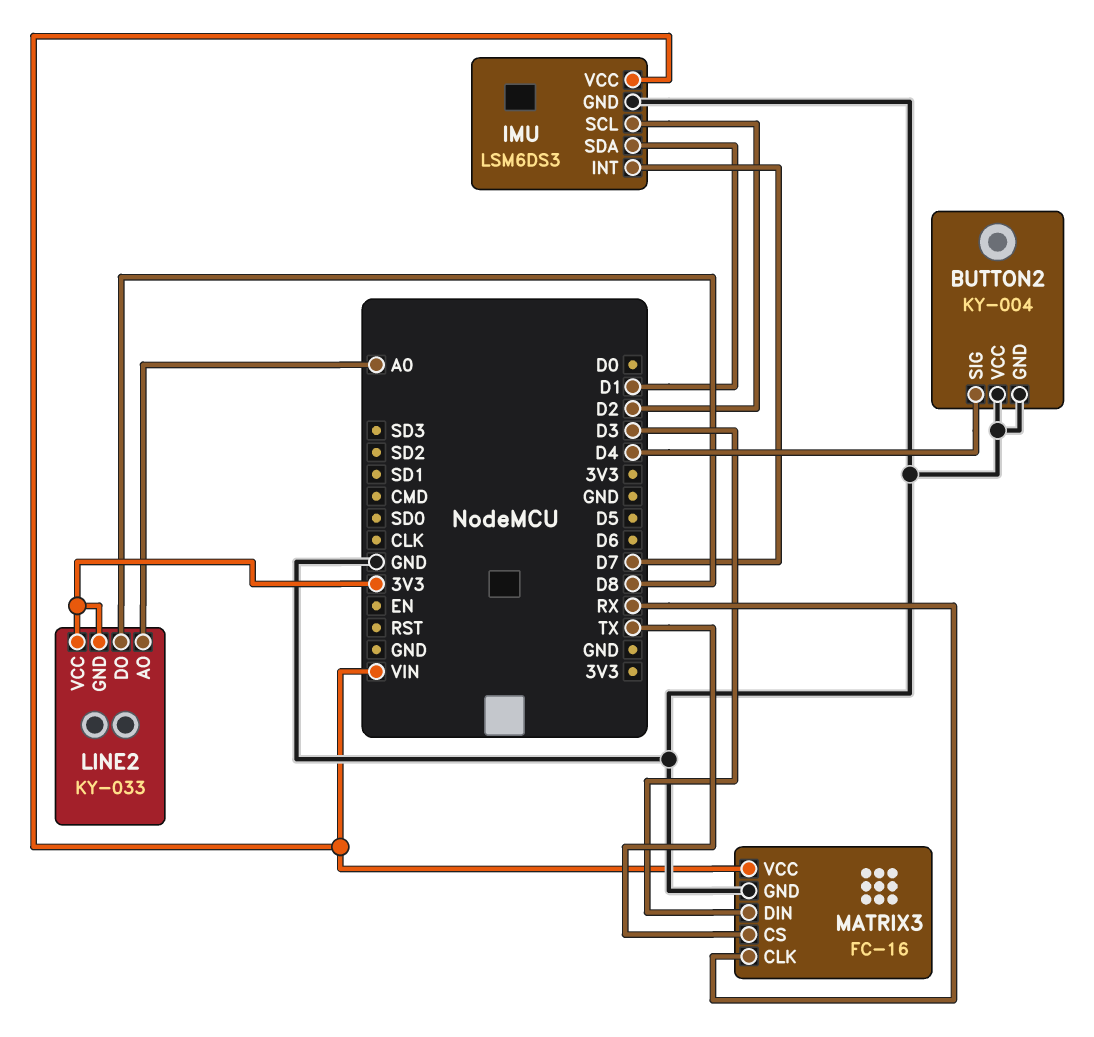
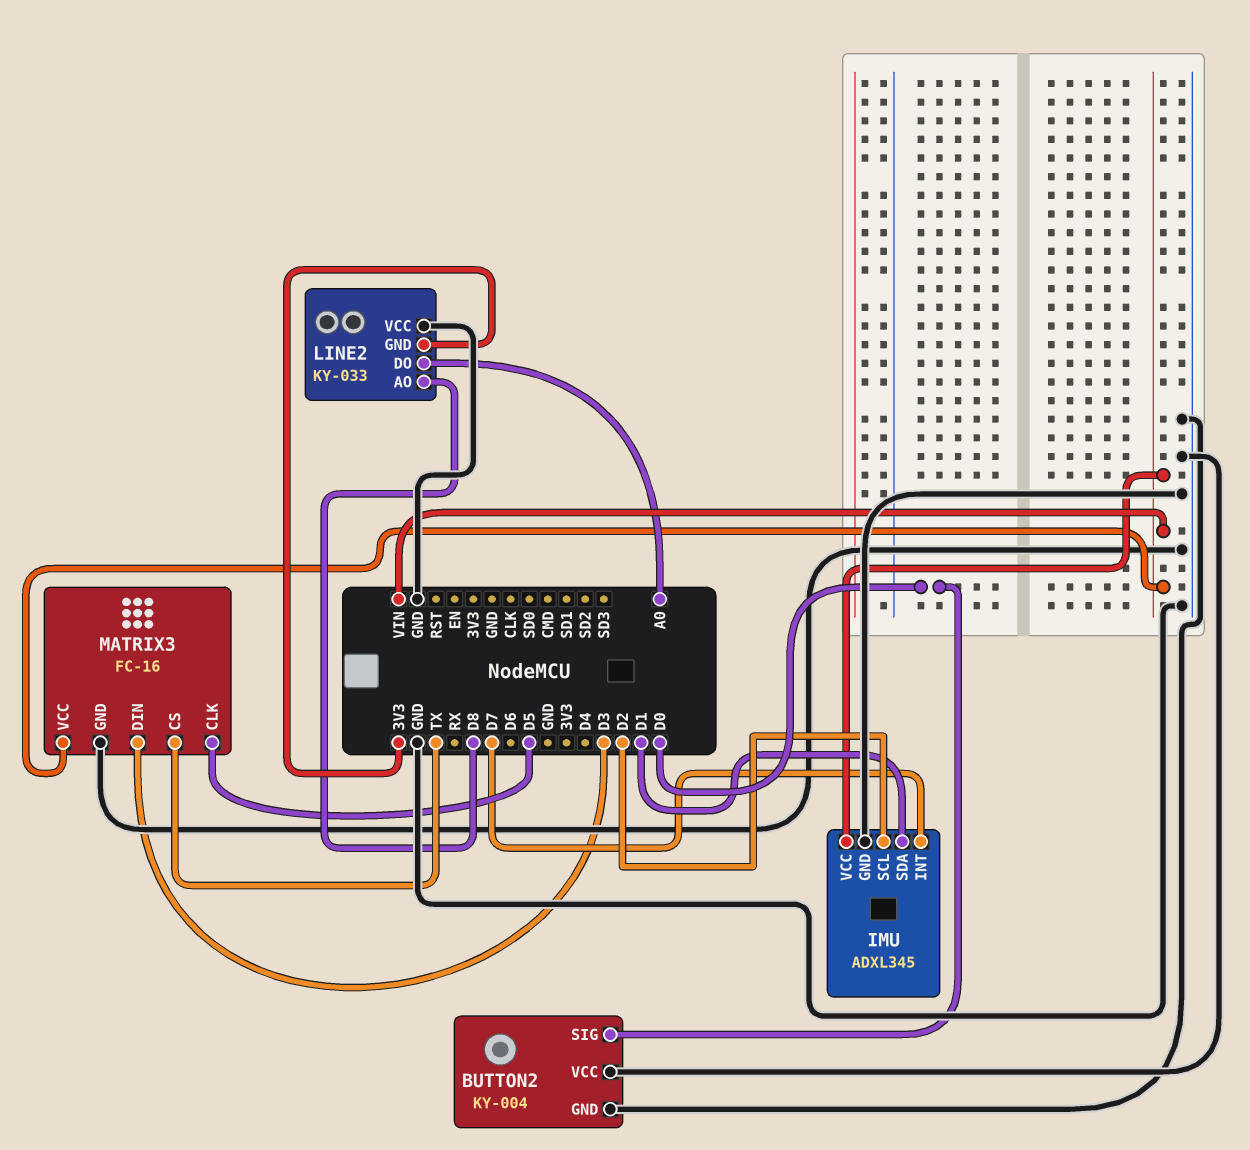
BUTTON2 pin SIG: D4 -> D0
IMU: LSM6DS3 -> ADXL345
LINE2 pin AO: A0 -> D8
LINE2 pin DO: D8 -> A0
LINE2 pin VCC: 3V3 -> GND
MATRIX3 pin CLK: RX -> D5

